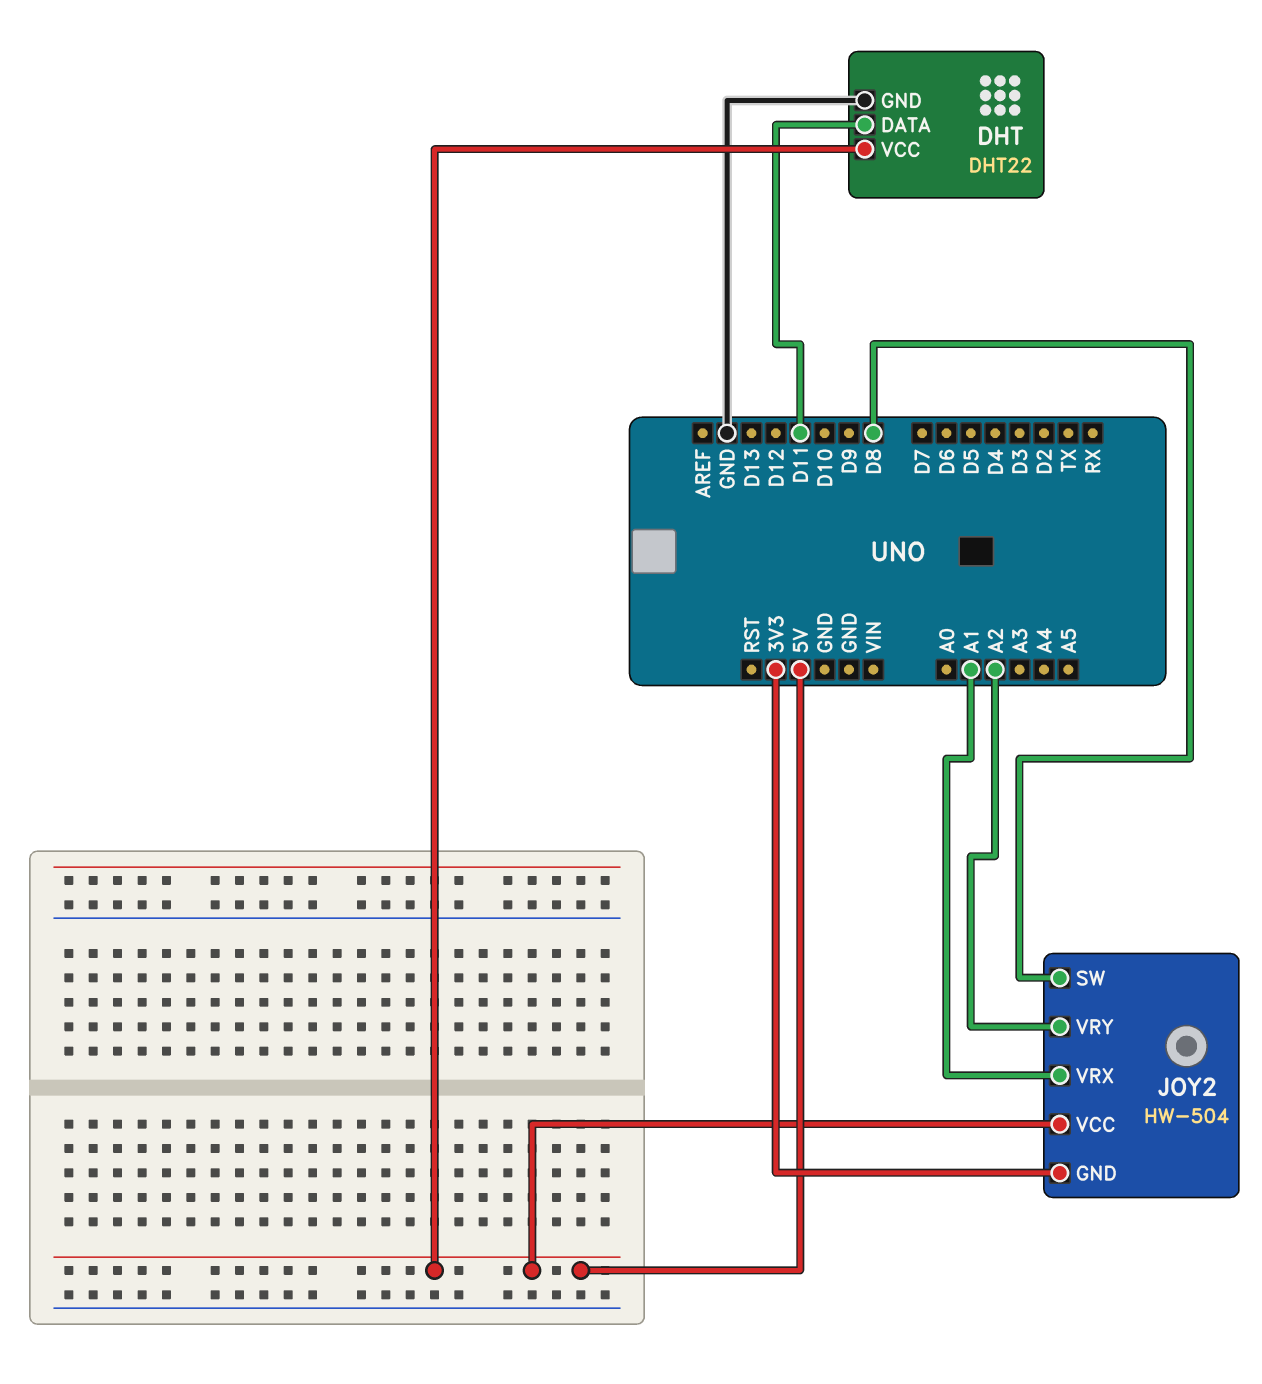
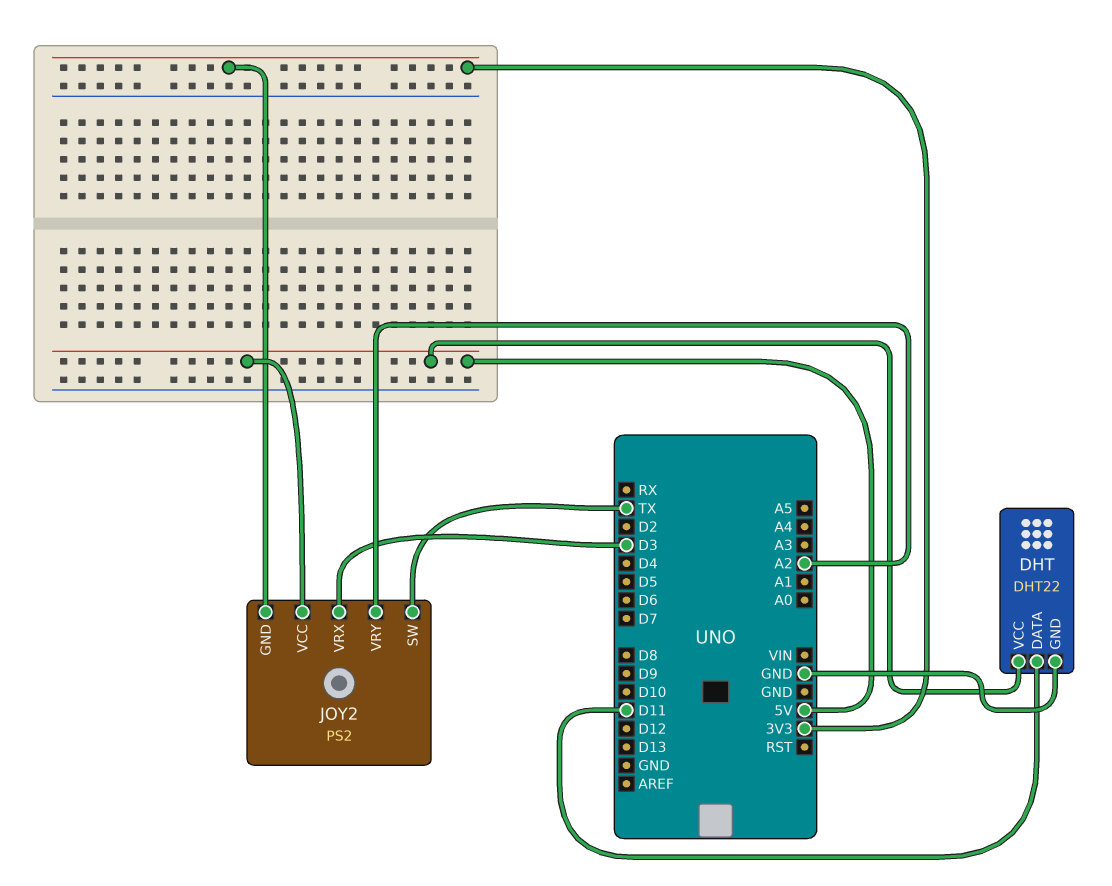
JOY2: HW-504 -> PS2
JOY2 pin SW: D8 -> TX
JOY2 pin VRX: A1 -> D3

